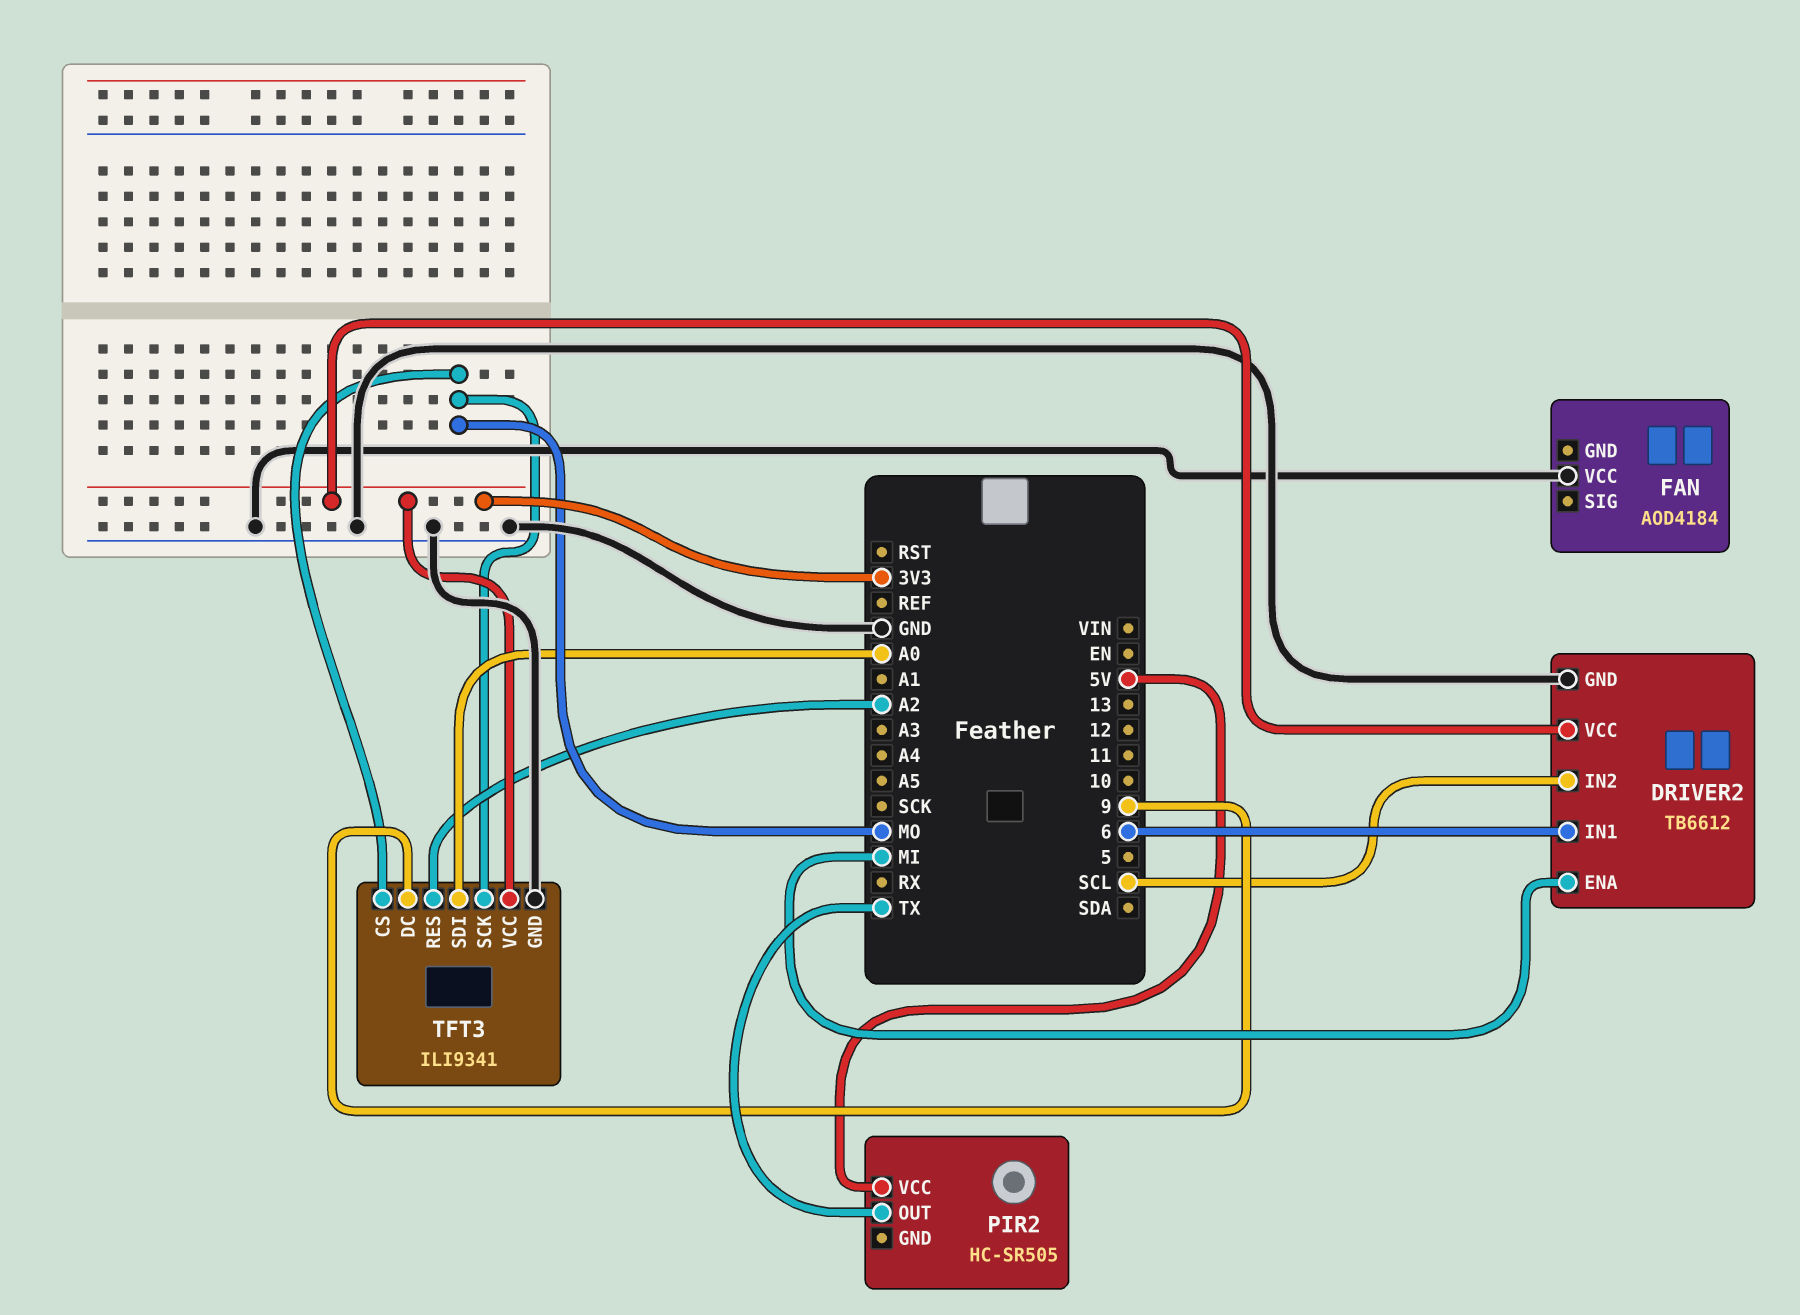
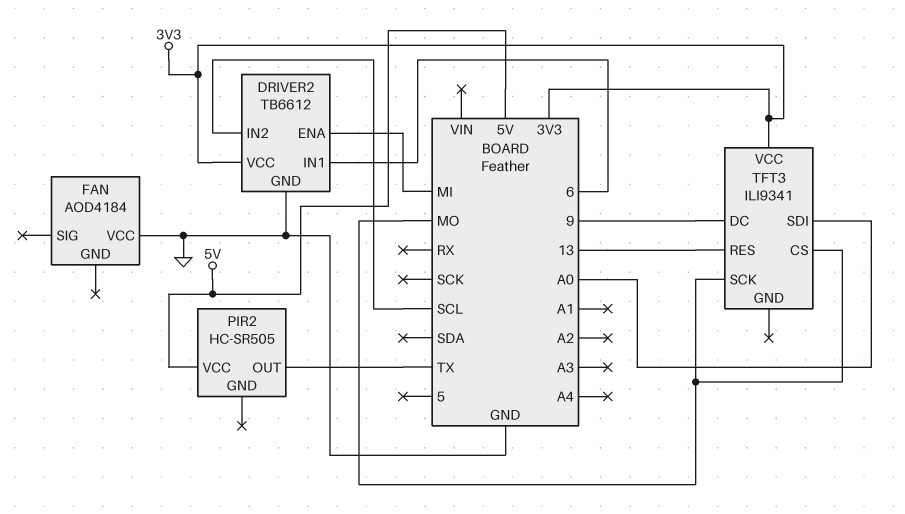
TFT3 pin GND: GND -> none
TFT3 pin RES: A2 -> 13

